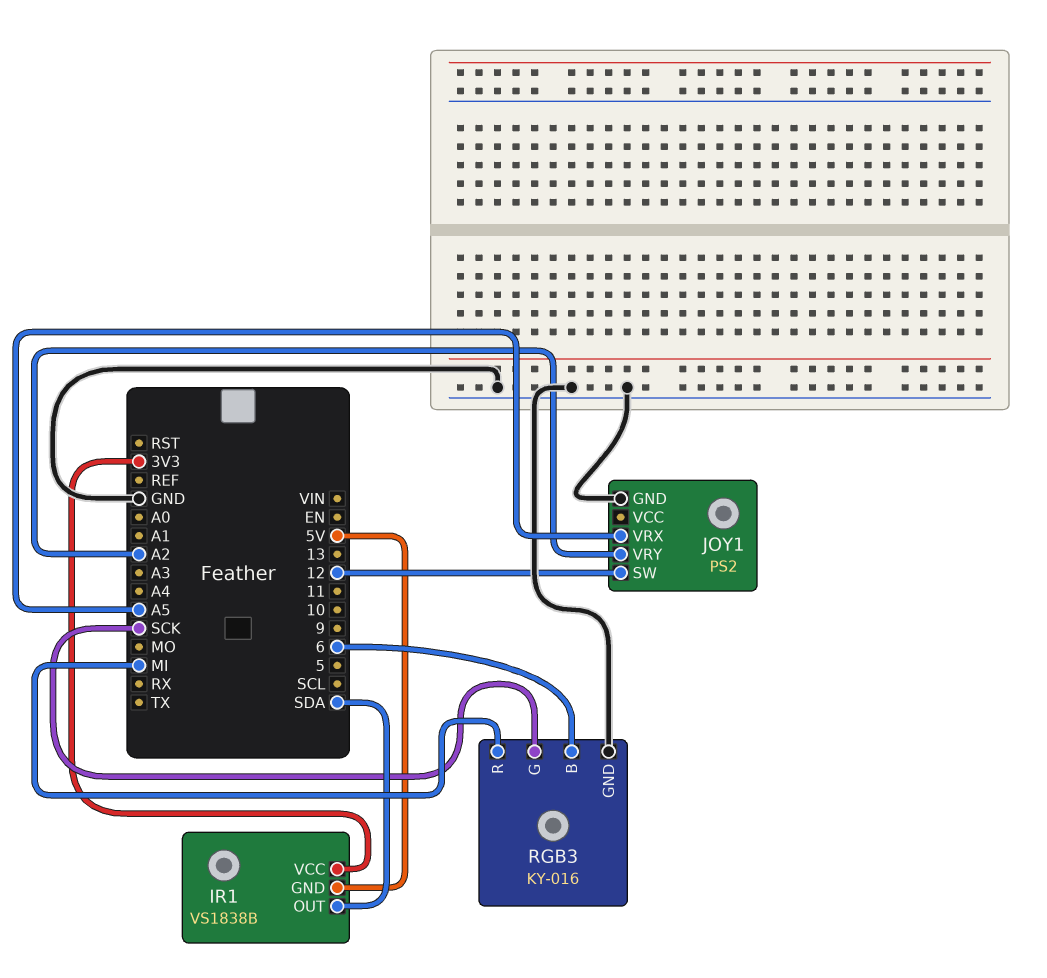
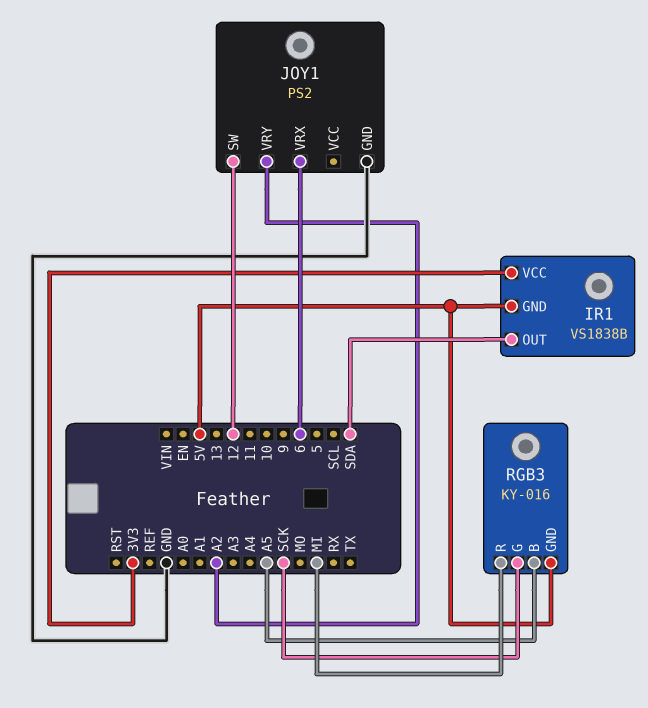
JOY1 pin VRX: A5 -> 6
RGB3 pin B: 6 -> A5
RGB3 pin GND: GND -> 5V

